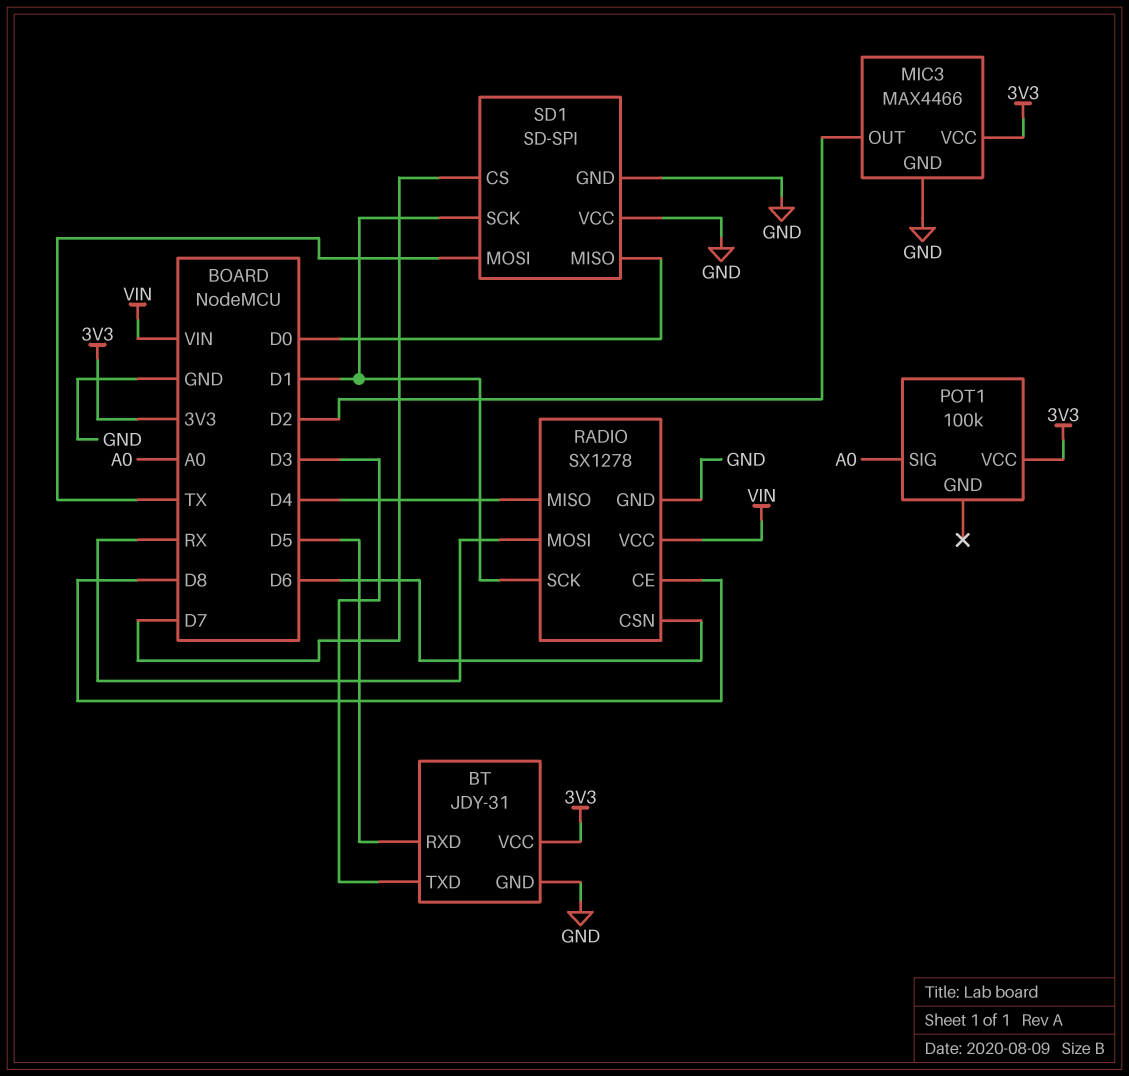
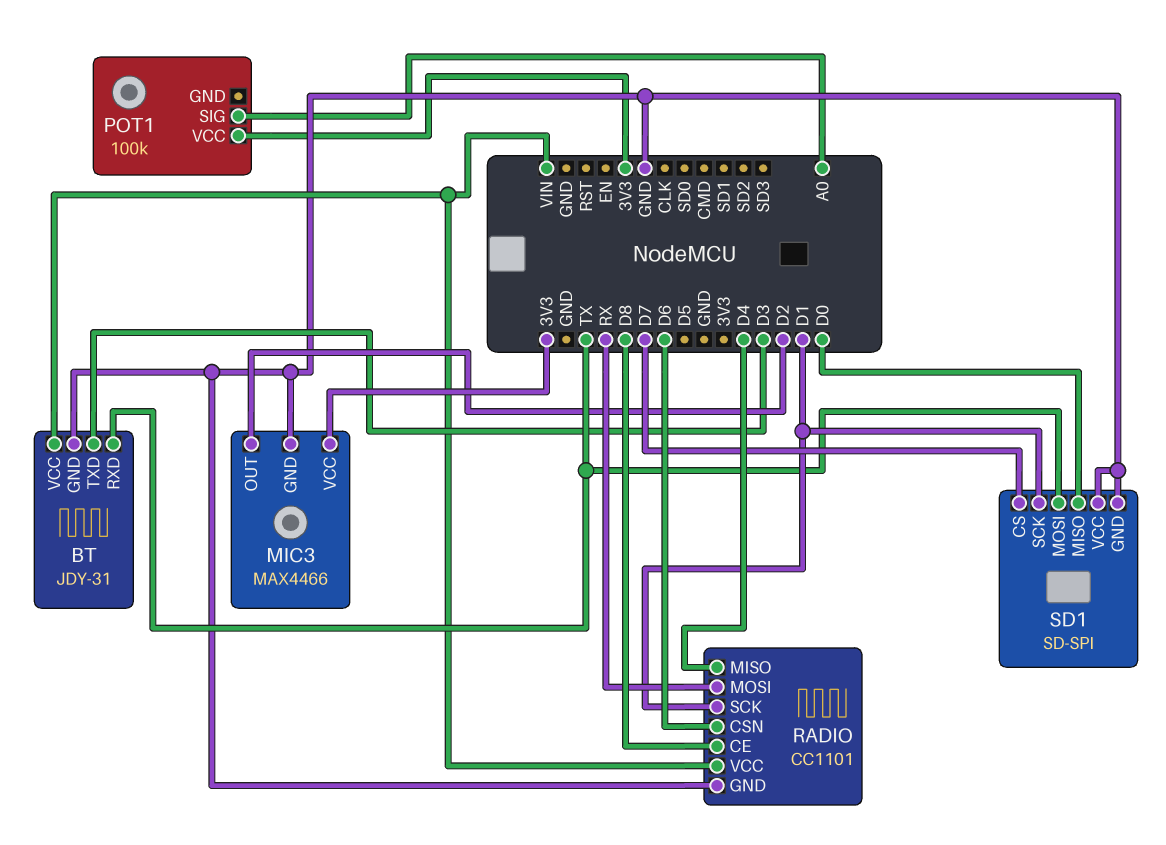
BT pin RXD: D5 -> TX
BT pin VCC: 3V3 -> VIN
RADIO: SX1278 -> CC1101

